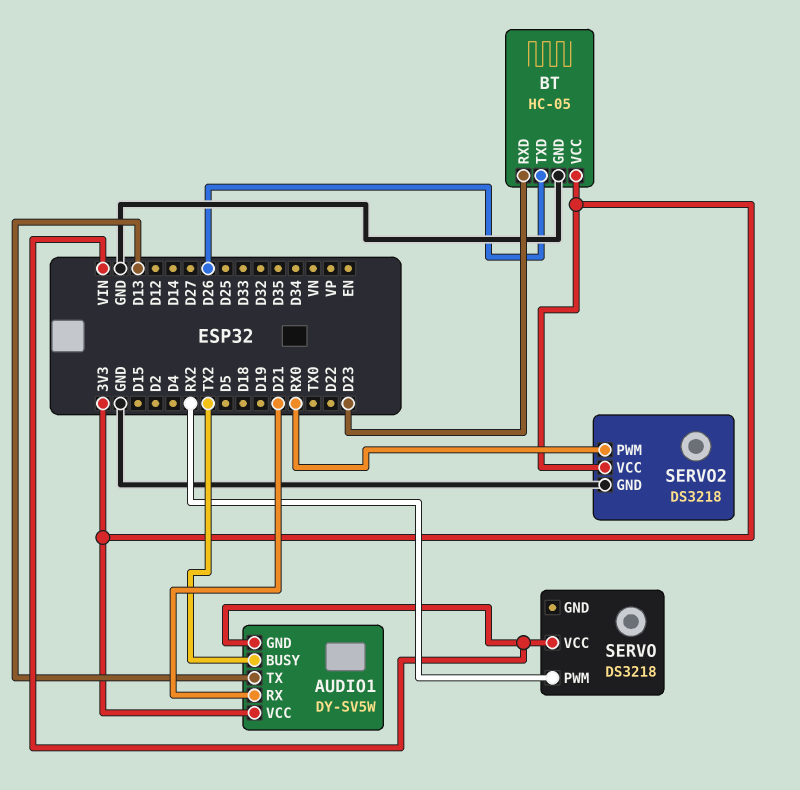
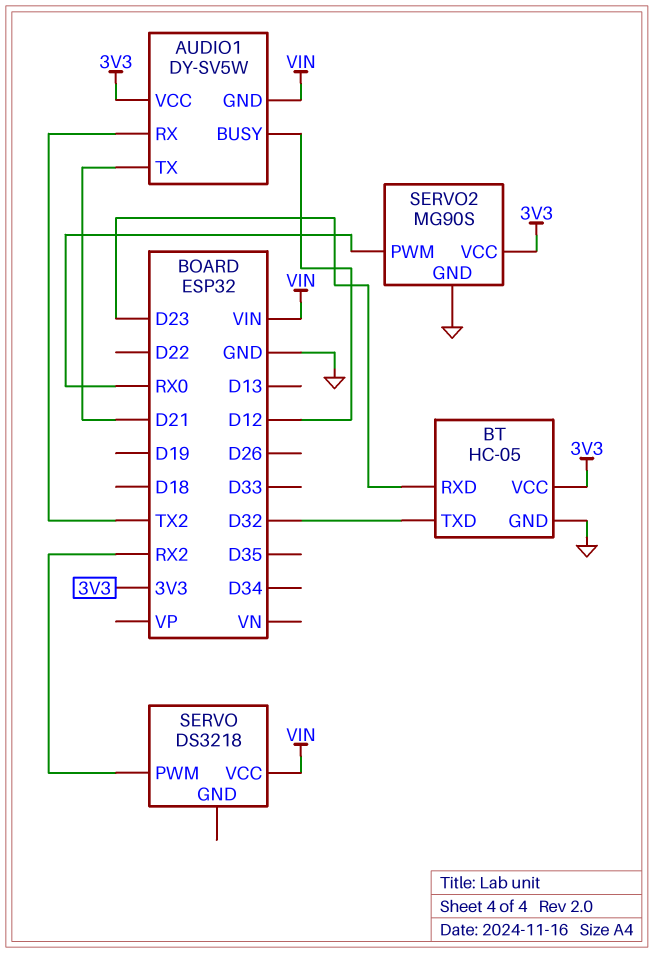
AUDIO1 pin BUSY: TX2 -> D12
AUDIO1 pin RX: D21 -> TX2
AUDIO1 pin TX: D13 -> D21
BT pin TXD: D26 -> D32
SERVO2: DS3218 -> MG90S

